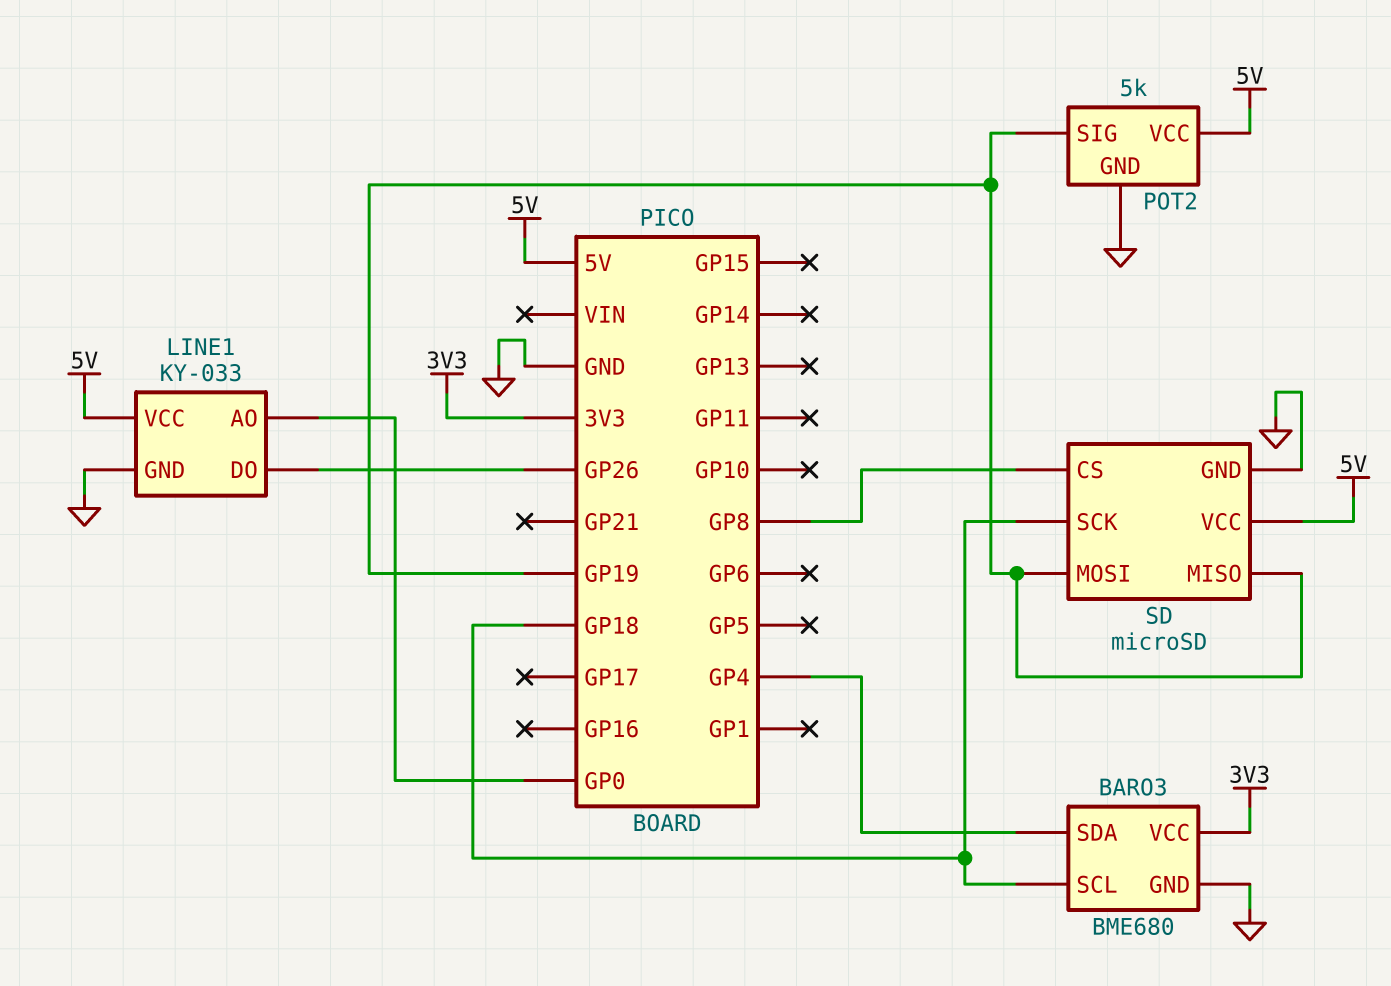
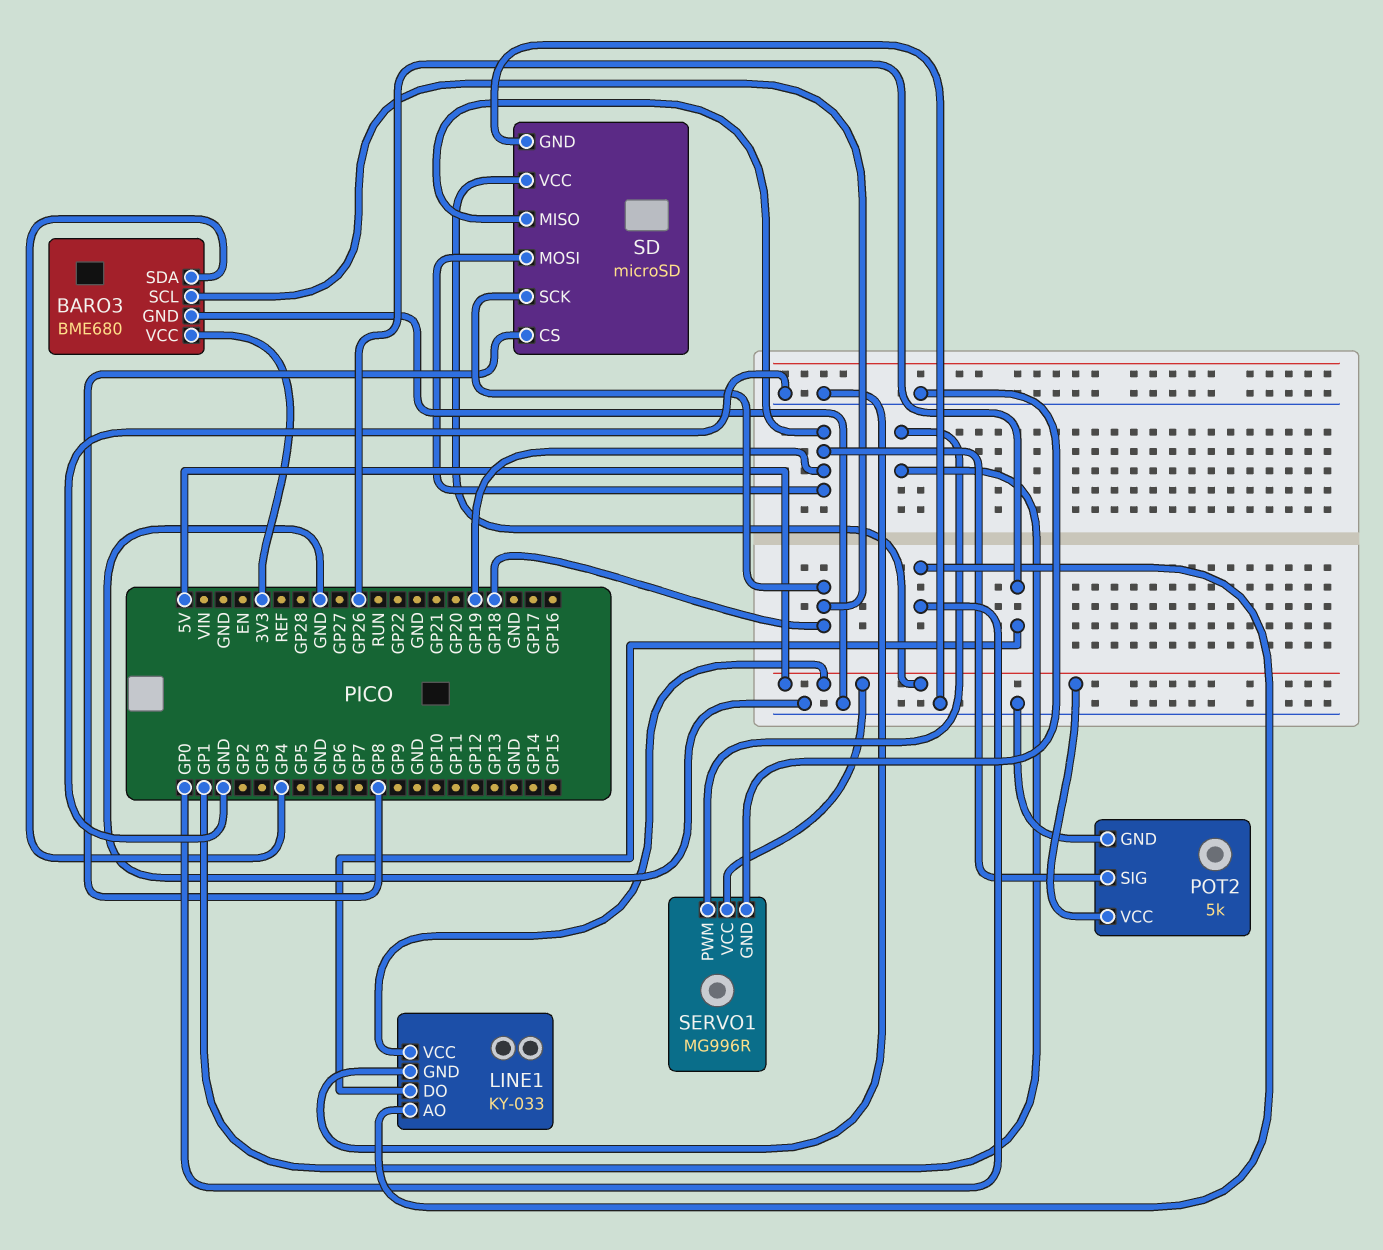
SERVO1: none -> MG996R
SERVO1 pin GND: none -> GND
SERVO1 pin PWM: none -> GP1
SERVO1 pin VCC: none -> 5V

